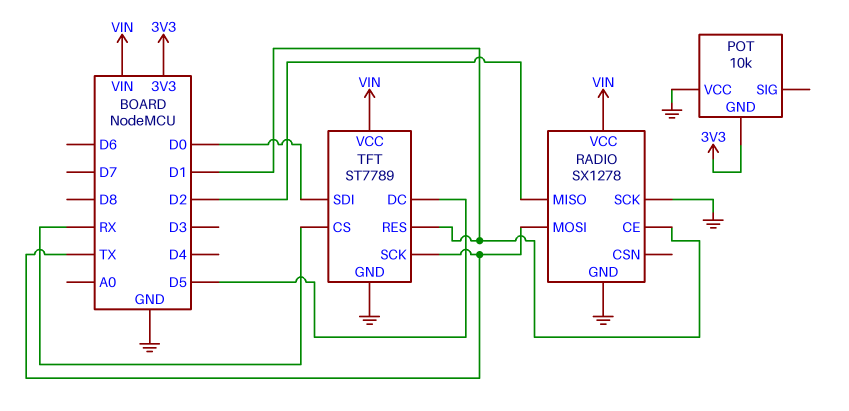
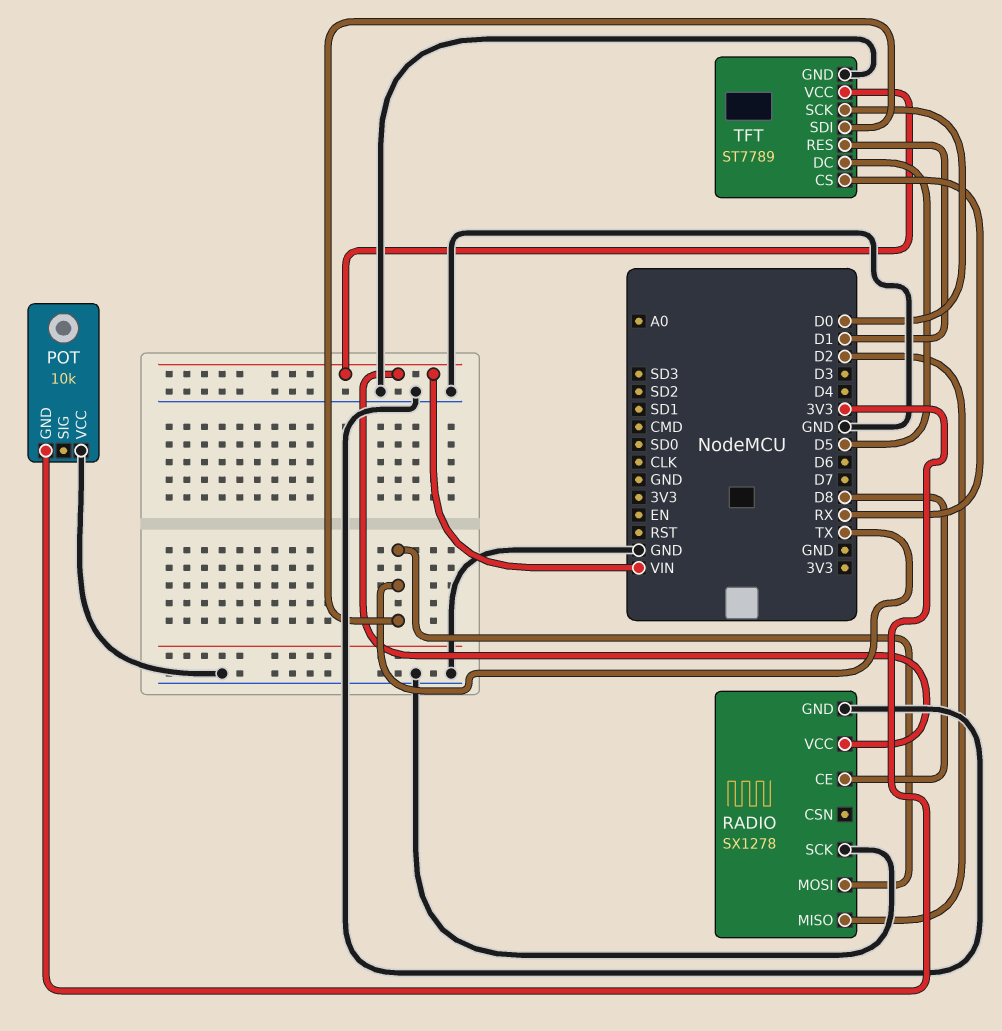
RADIO pin CE: D1 -> D8
TFT pin SCK: TX -> D0
TFT pin SDI: D0 -> TX

